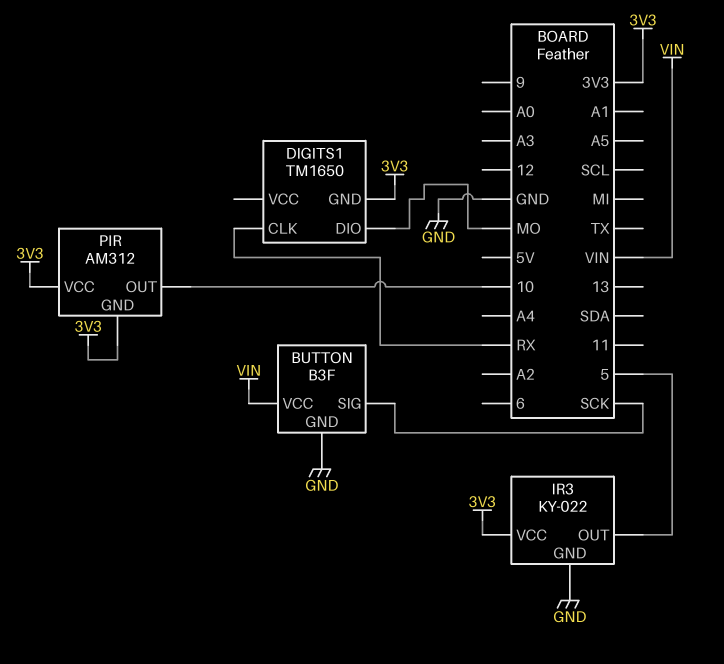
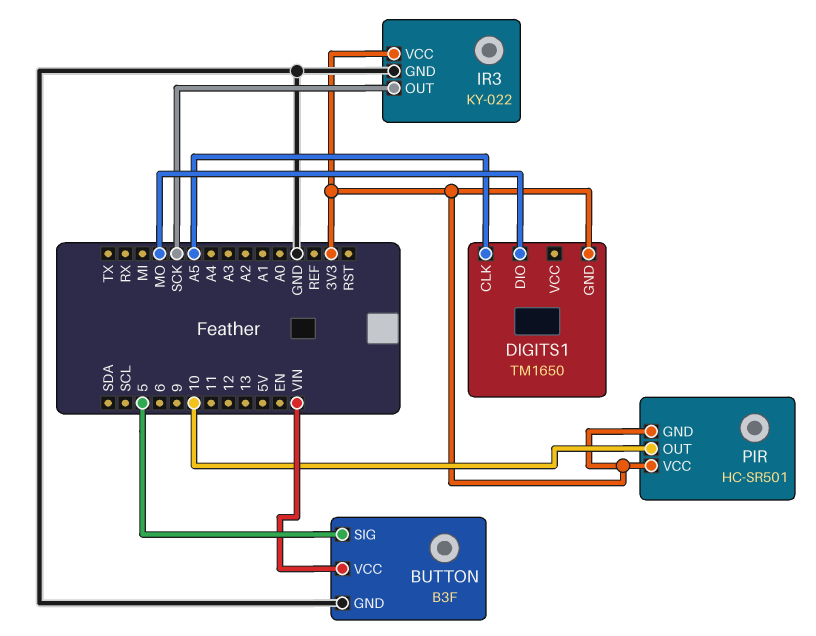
BUTTON pin SIG: SCK -> 5
DIGITS1 pin CLK: RX -> A5
IR3 pin OUT: 5 -> SCK
PIR: AM312 -> HC-SR501

